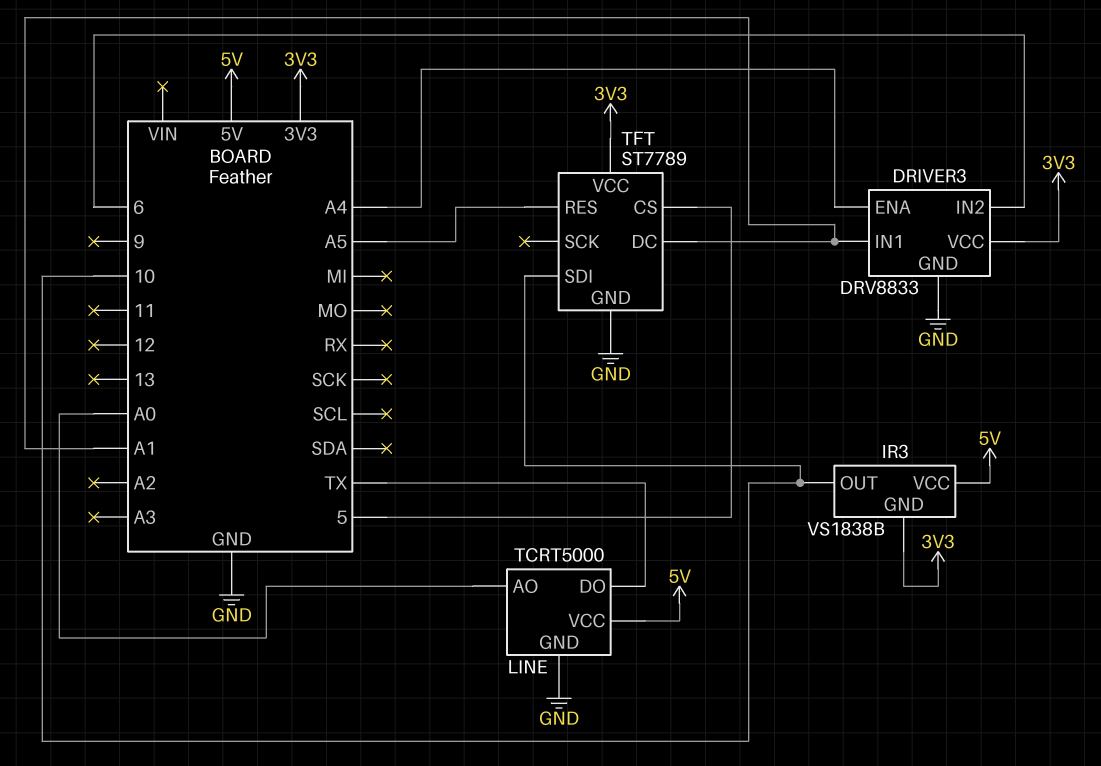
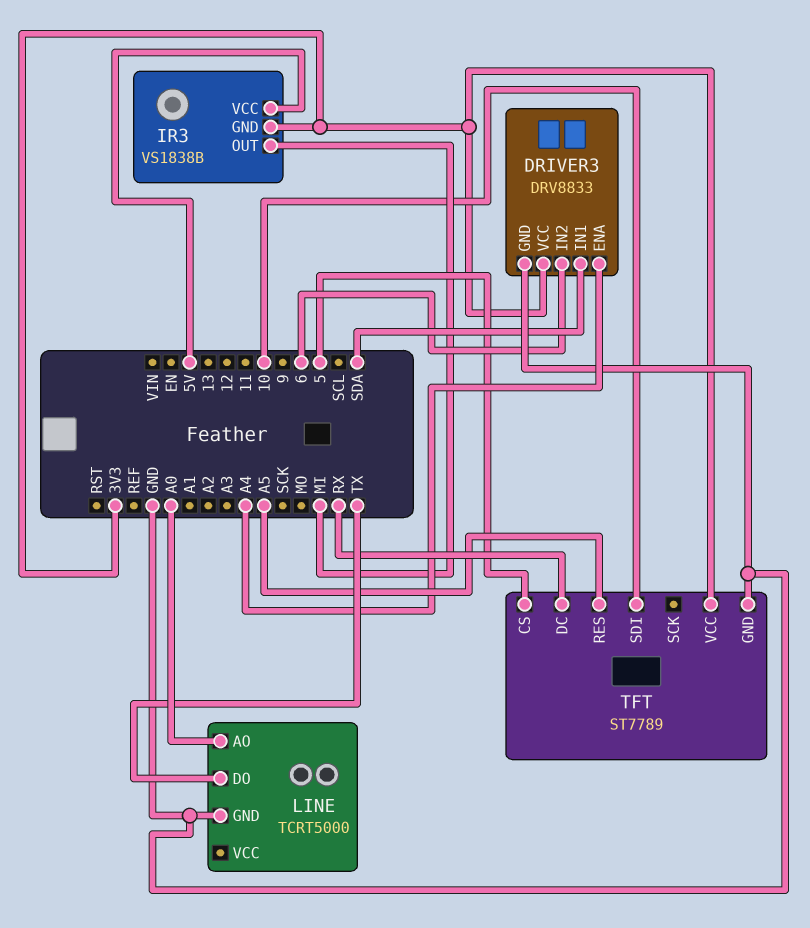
DRIVER3 pin IN1: A1 -> SDA
IR3 pin OUT: 10 -> MI
LINE pin VCC: 5V -> none
TFT pin DC: A1 -> RX

